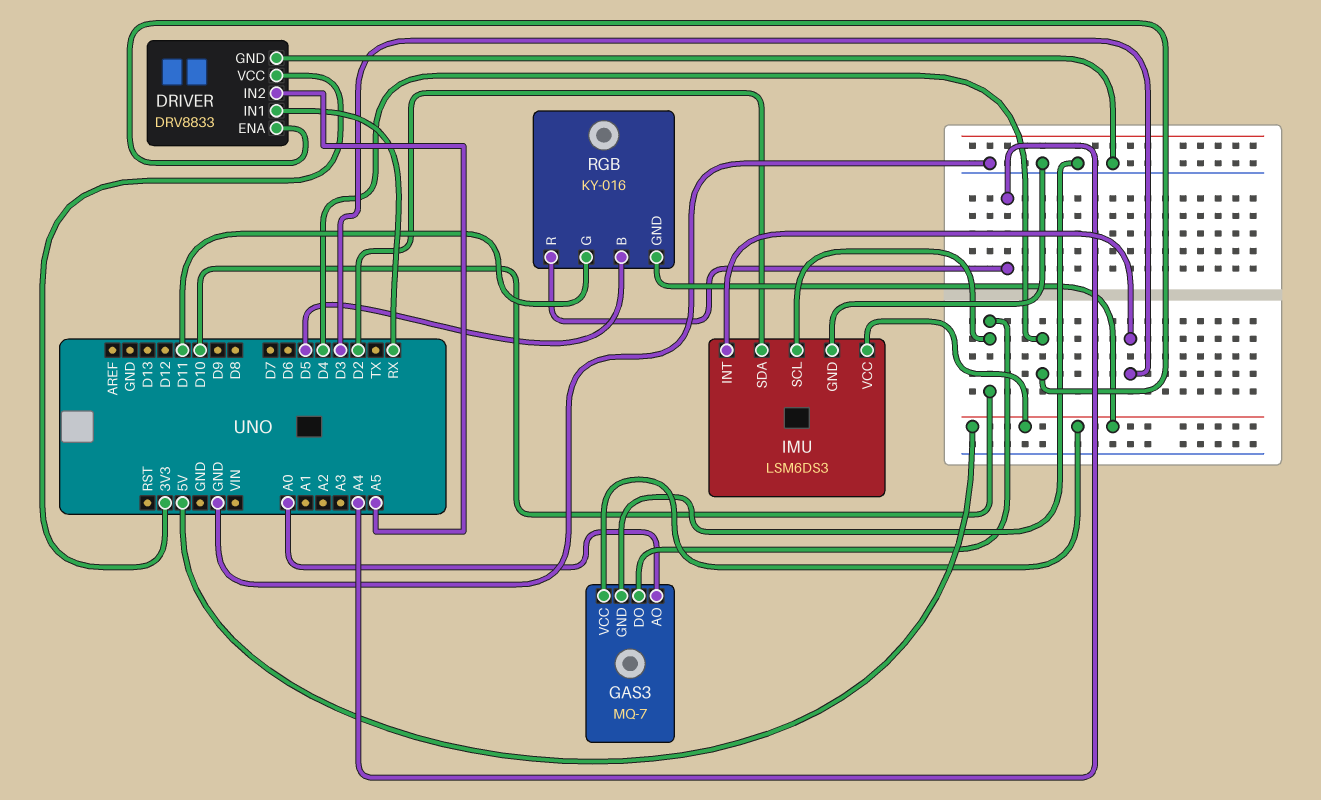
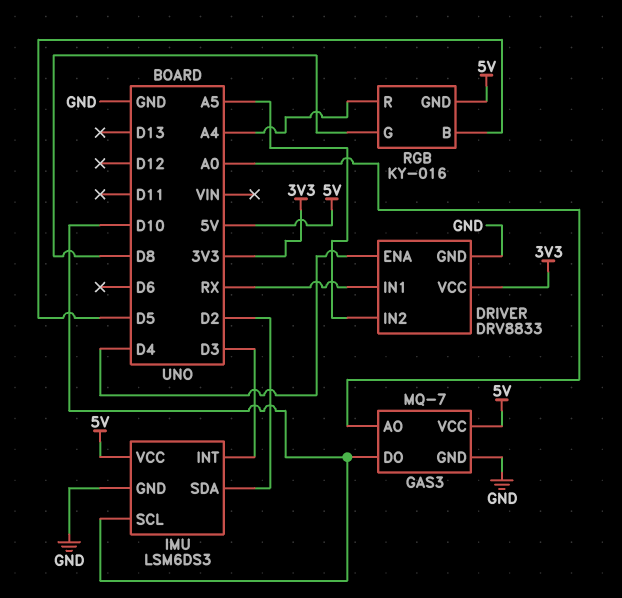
RGB pin G: D11 -> D8

